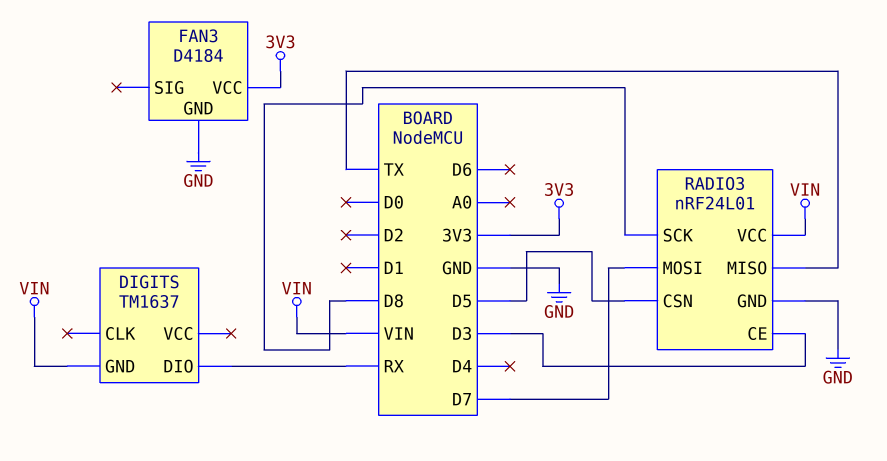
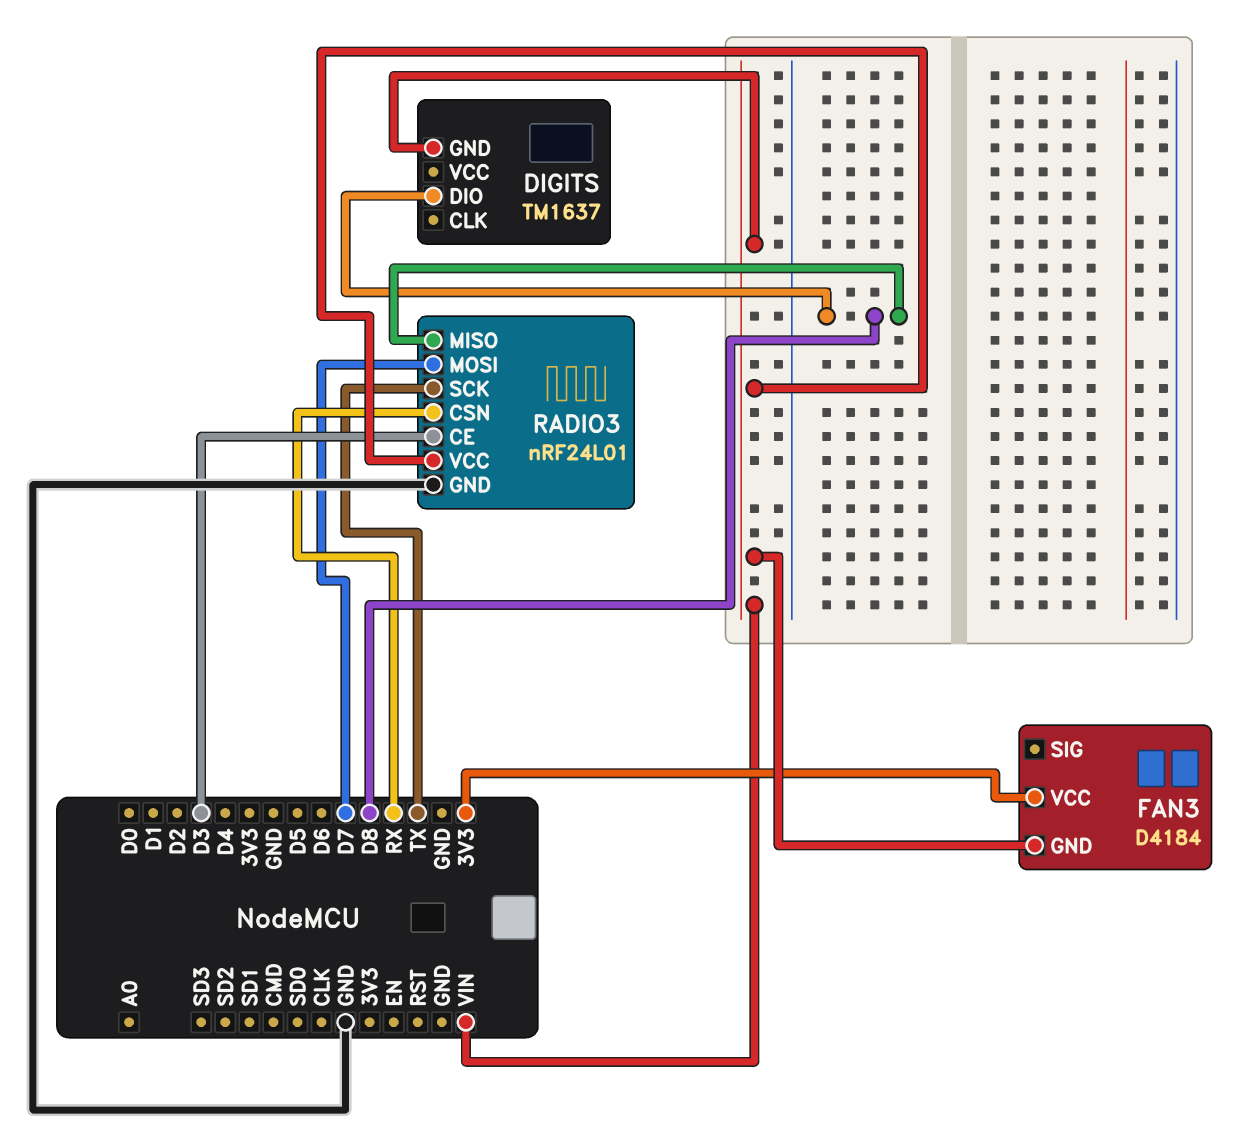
DIGITS pin DIO: RX -> D8
FAN3 pin GND: GND -> VIN
RADIO3 pin CSN: D5 -> RX
RADIO3 pin MISO: TX -> D8
RADIO3 pin SCK: D8 -> TX

